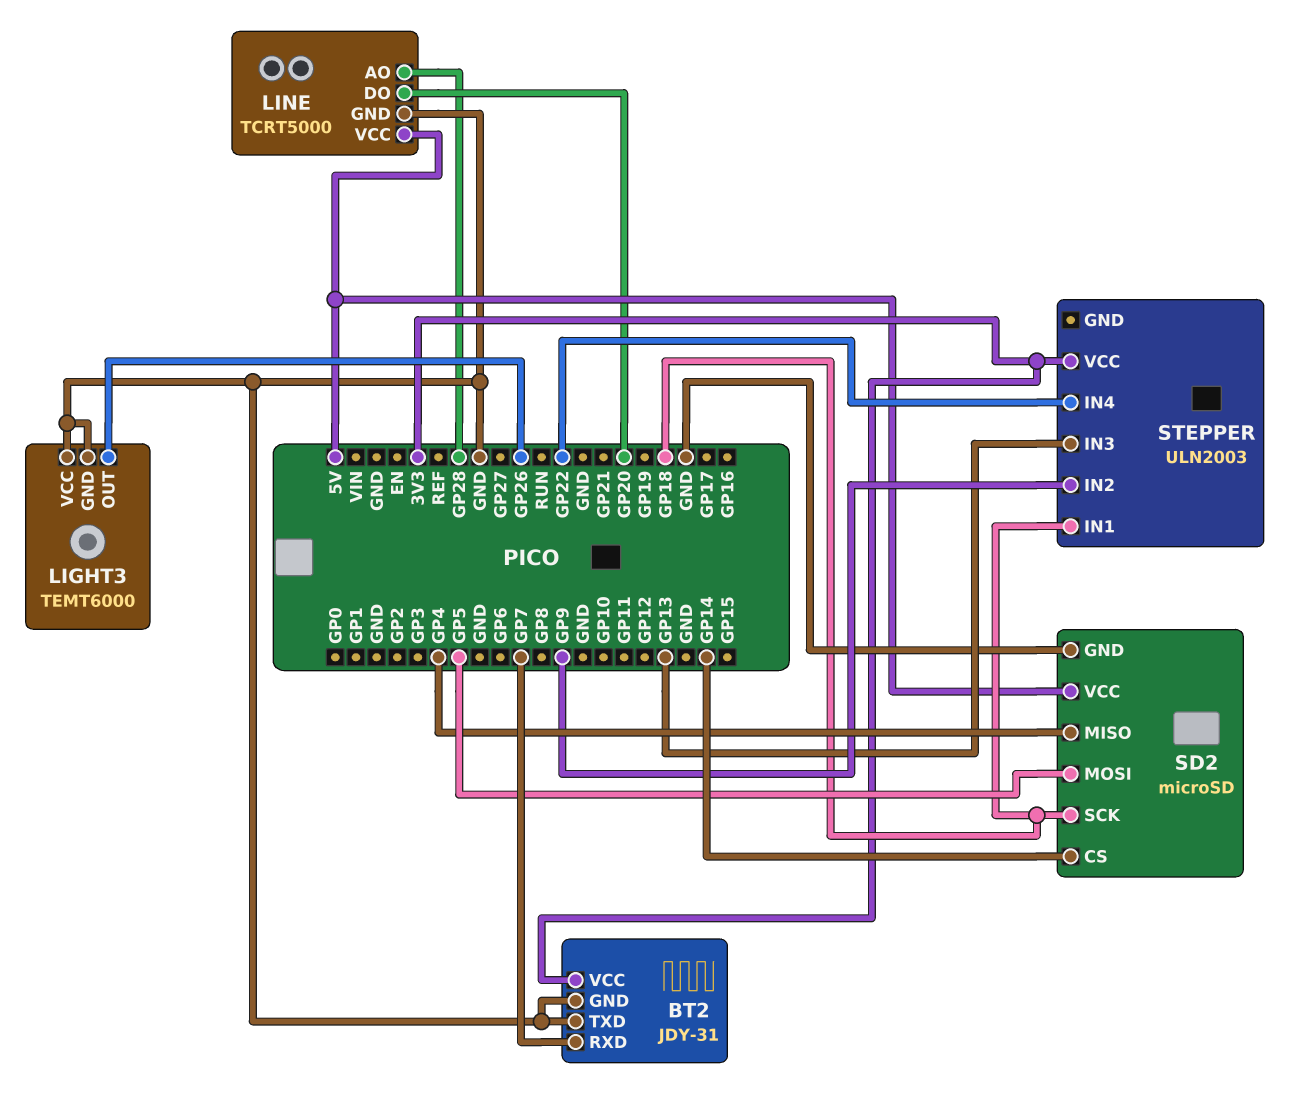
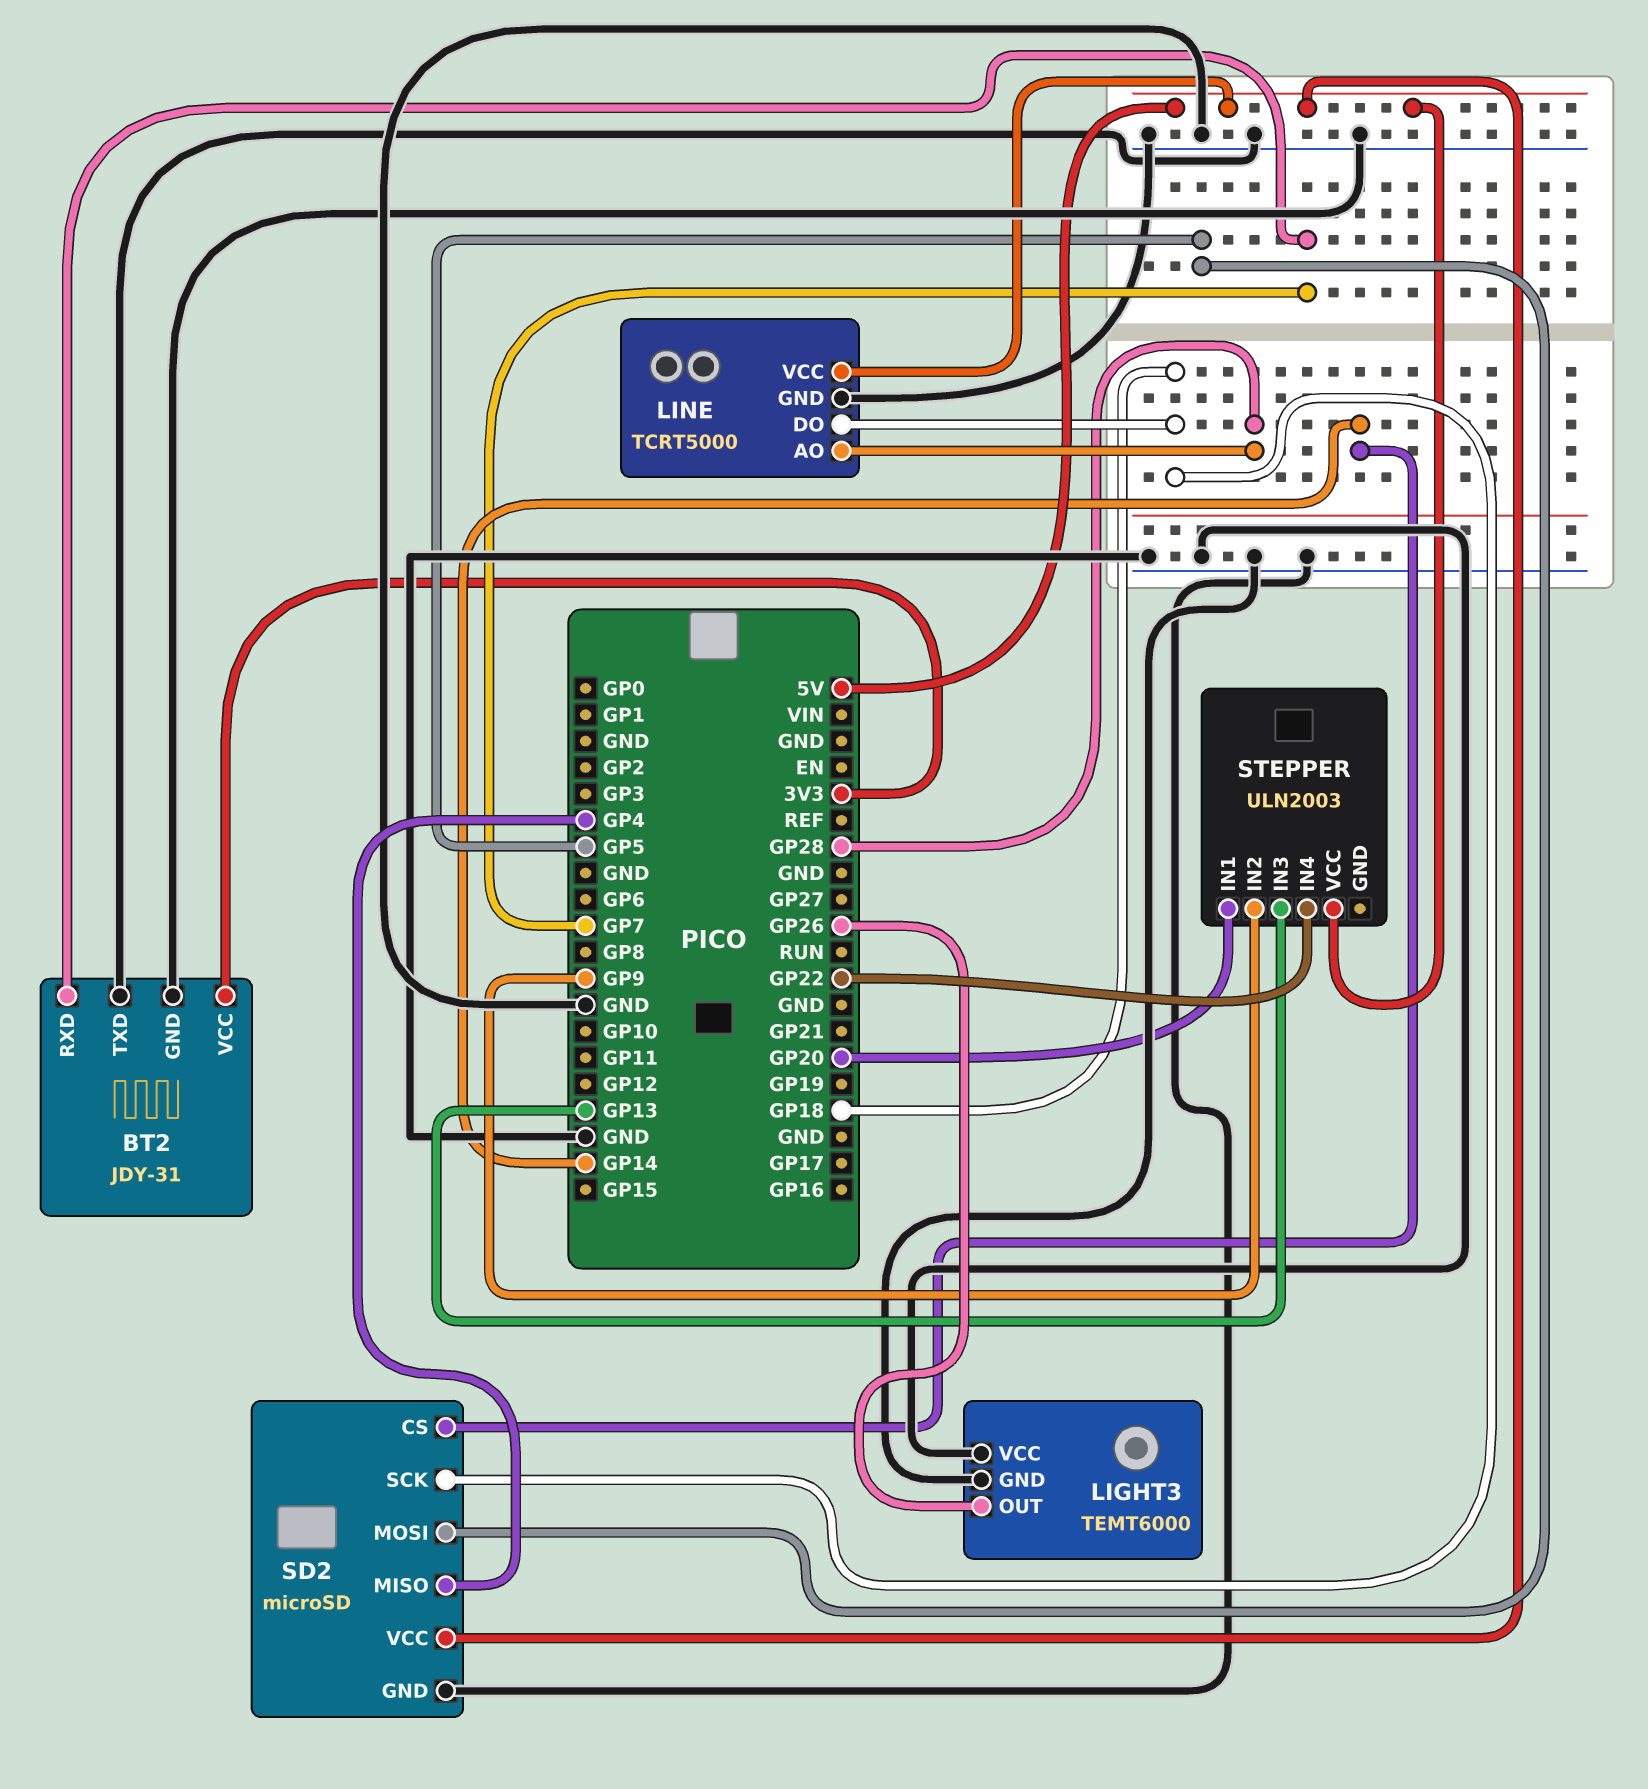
LINE pin DO: GP20 -> GP18
STEPPER pin IN1: GP18 -> GP20
STEPPER pin VCC: 3V3 -> 5V

